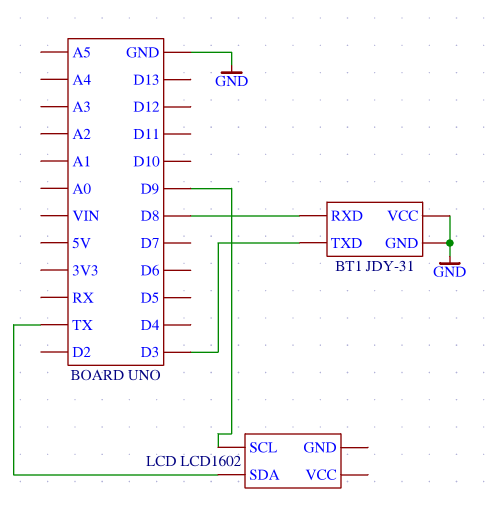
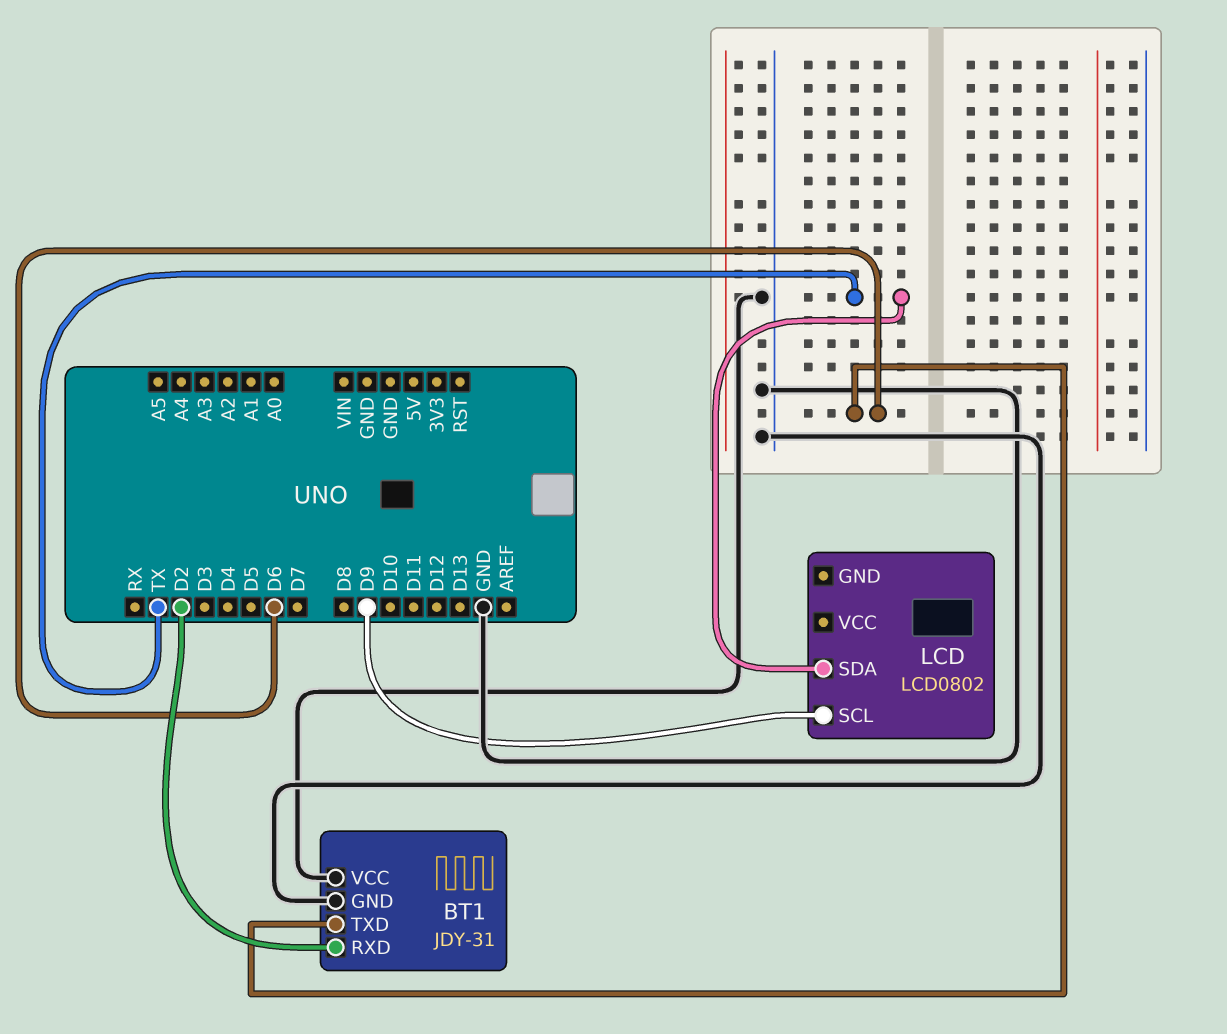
BT1 pin RXD: D8 -> D2
BT1 pin TXD: D3 -> D6
LCD: LCD1602 -> LCD0802

